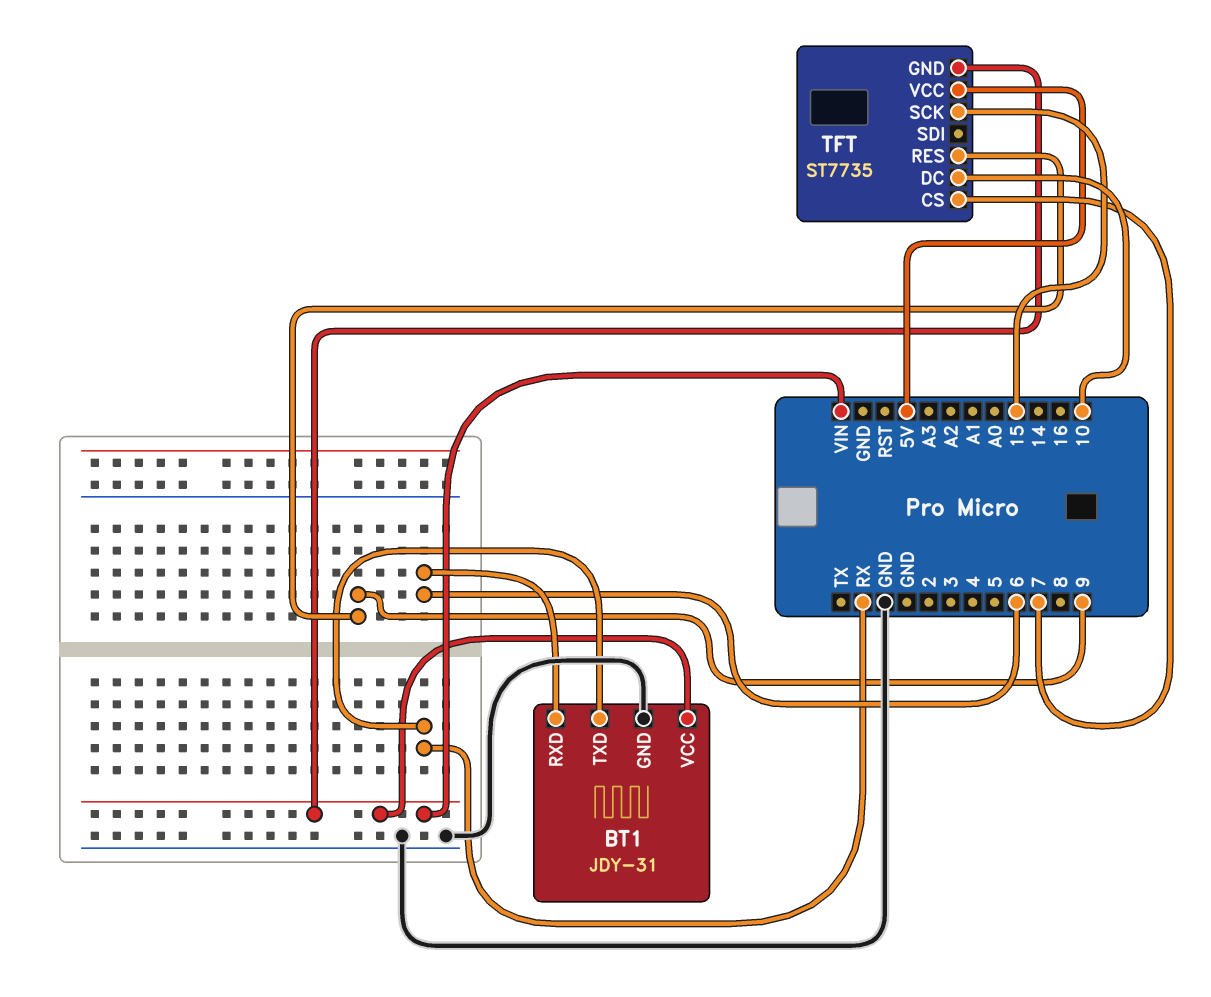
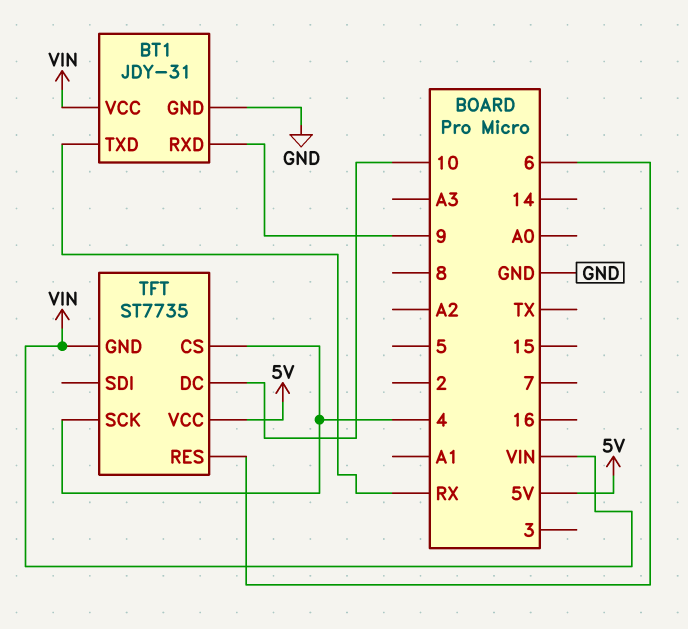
BT1 pin RXD: 6 -> 9
TFT pin CS: 7 -> 4
TFT pin RES: 9 -> 6
TFT pin SCK: 15 -> 4

